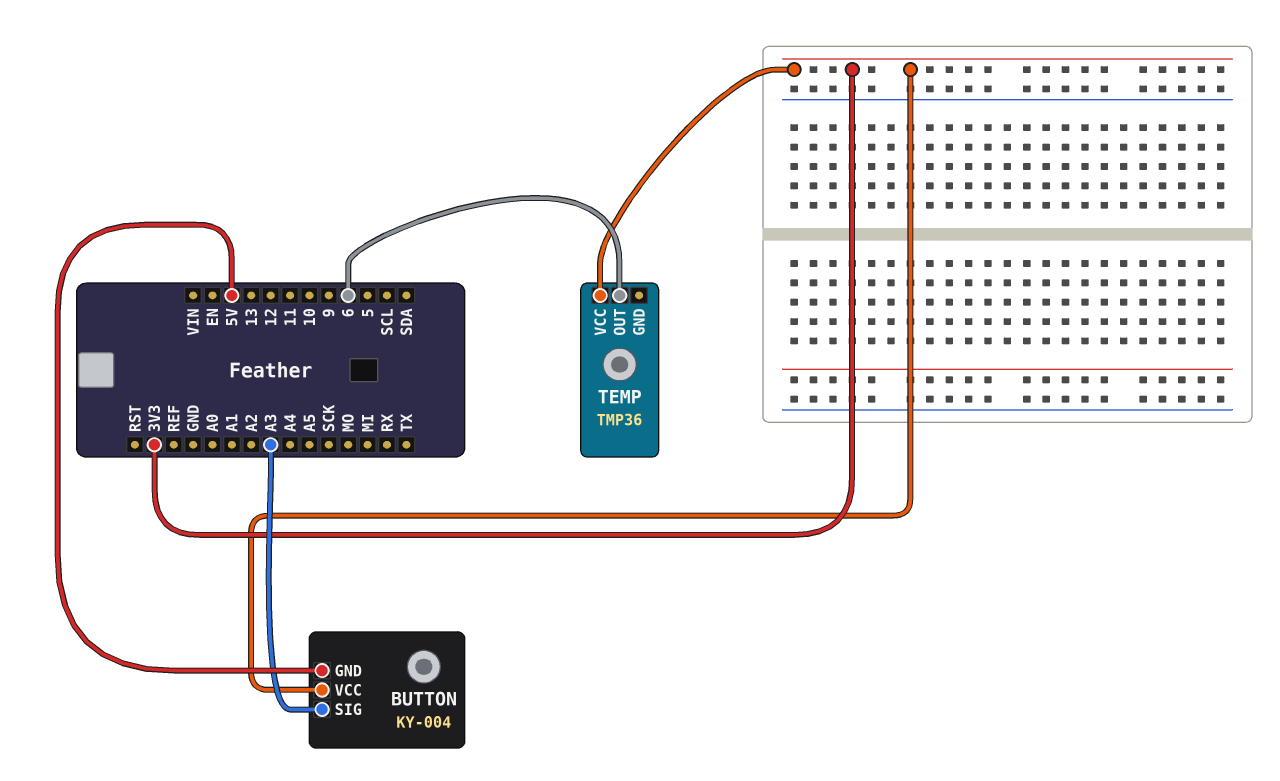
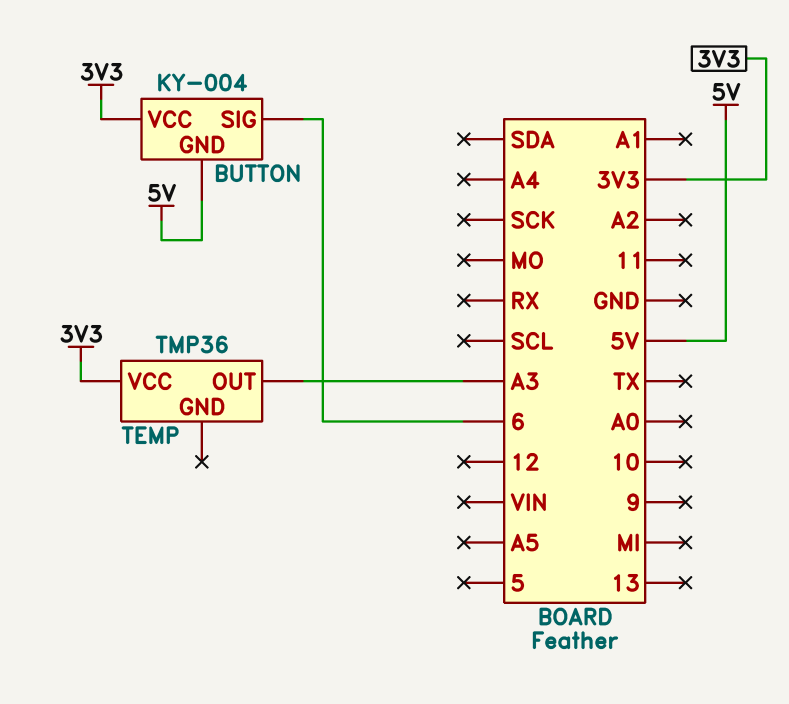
BUTTON pin SIG: A3 -> 6
TEMP pin OUT: 6 -> A3

